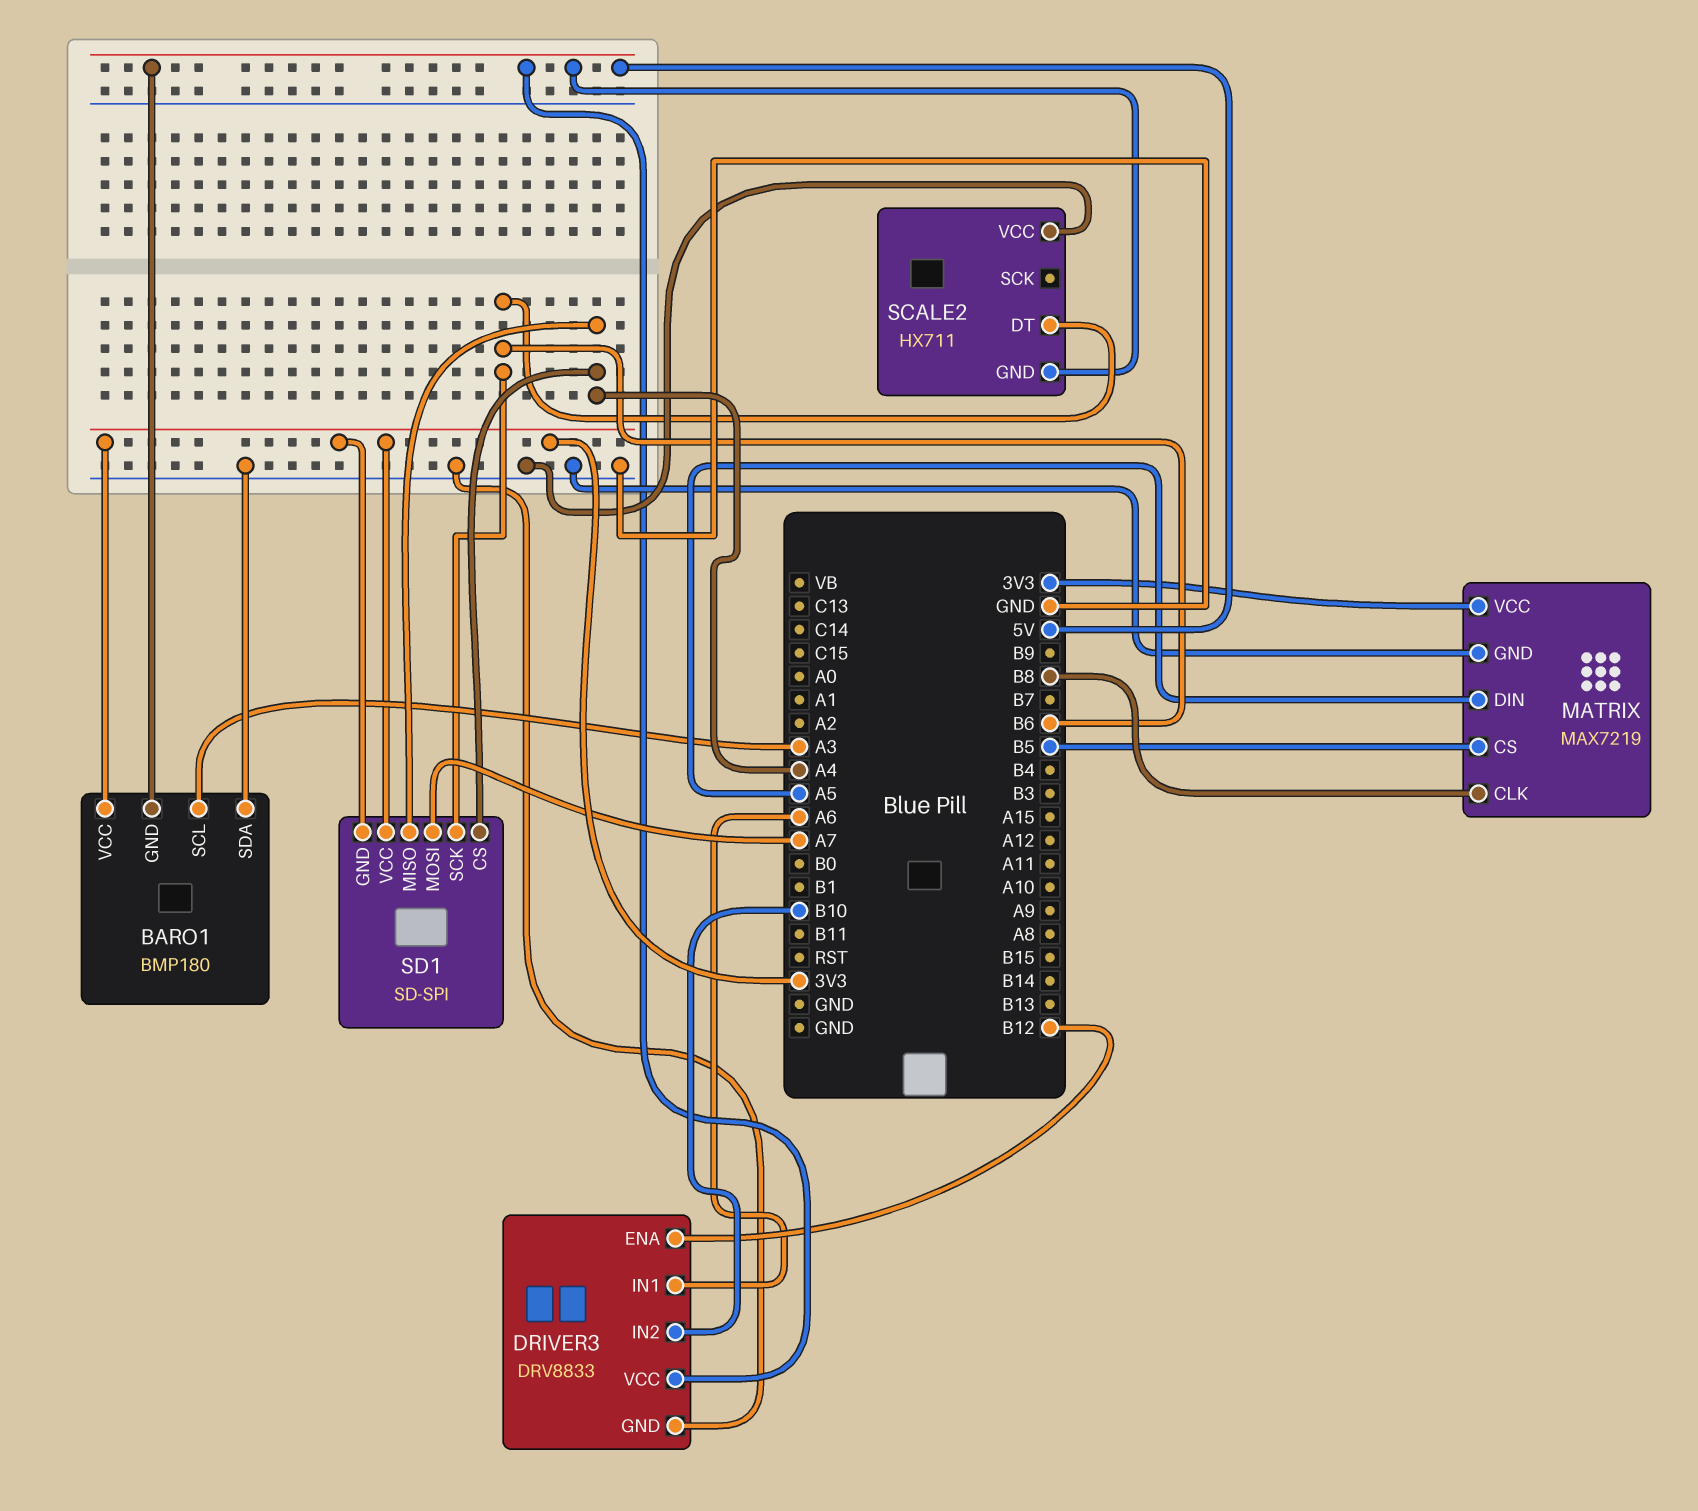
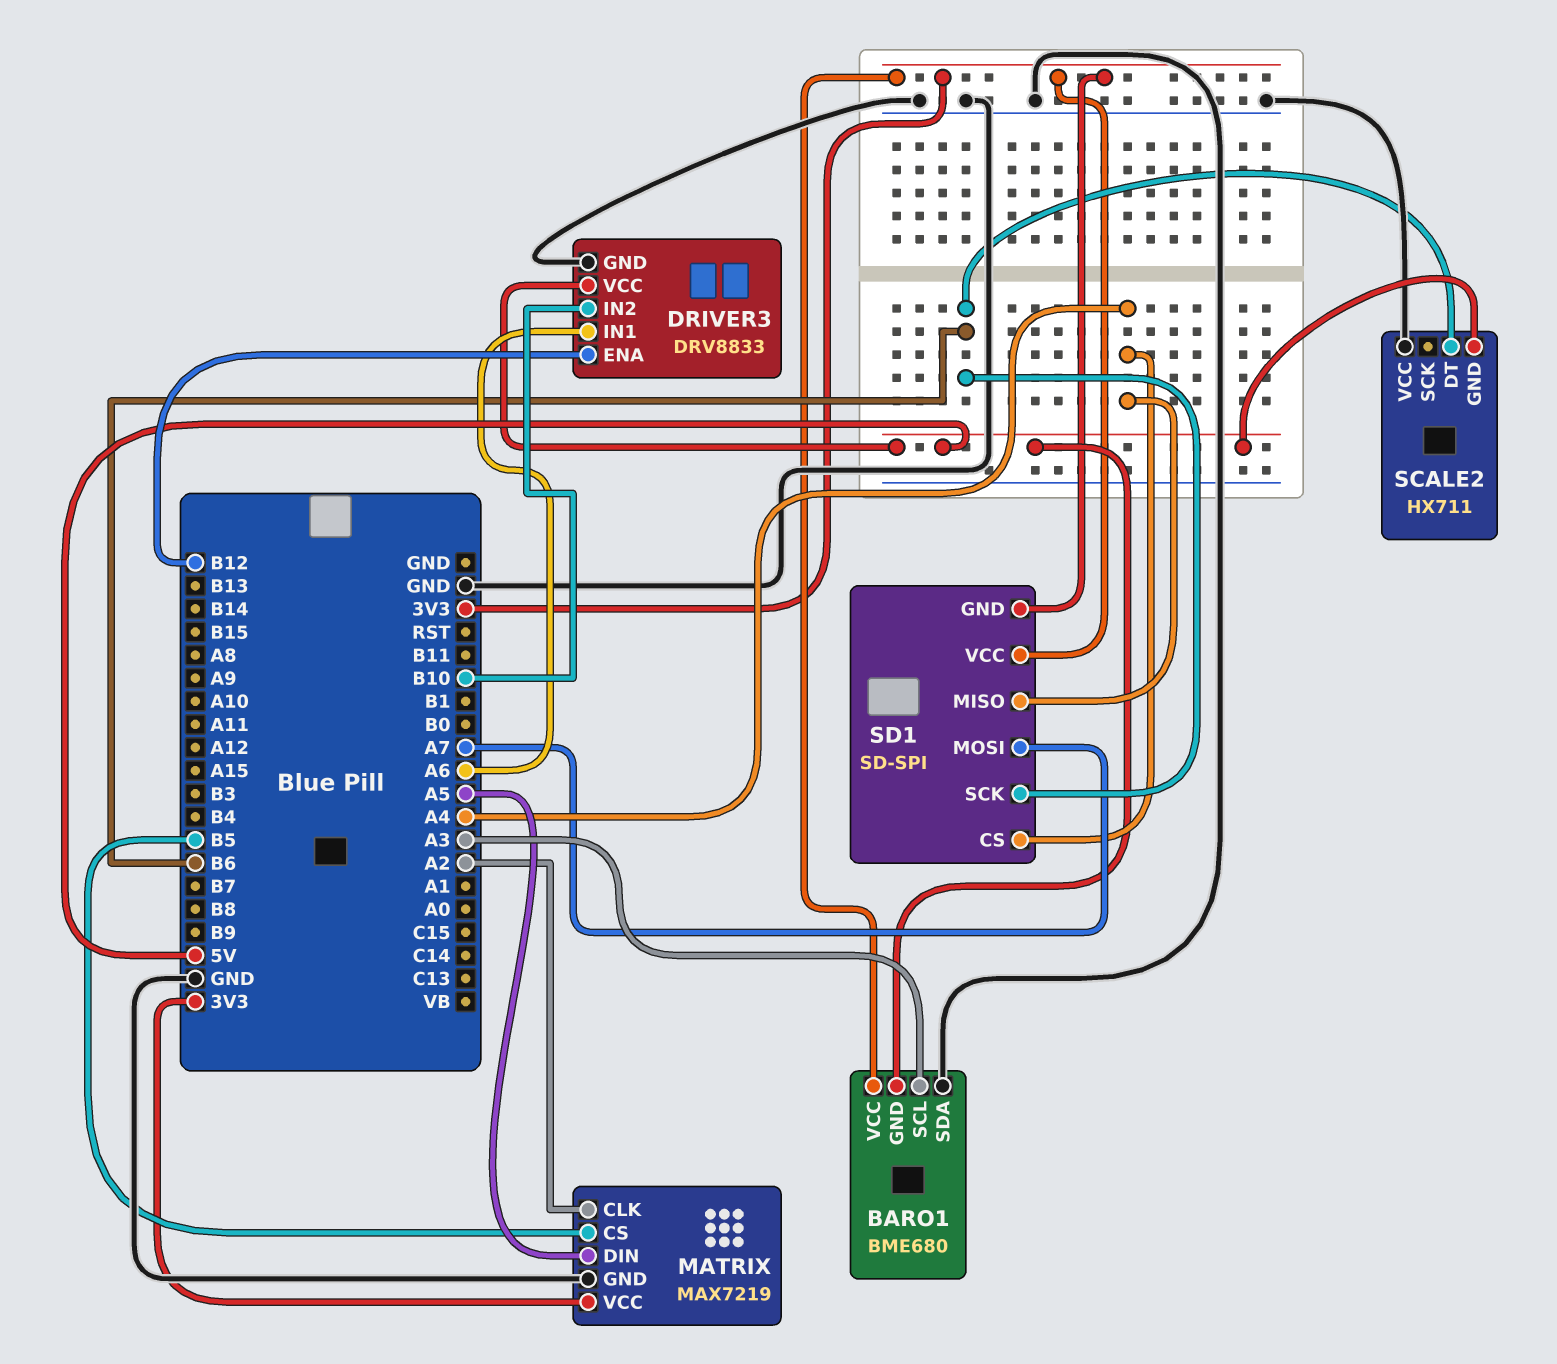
BARO1: BMP180 -> BME680
MATRIX pin CLK: B8 -> A2

